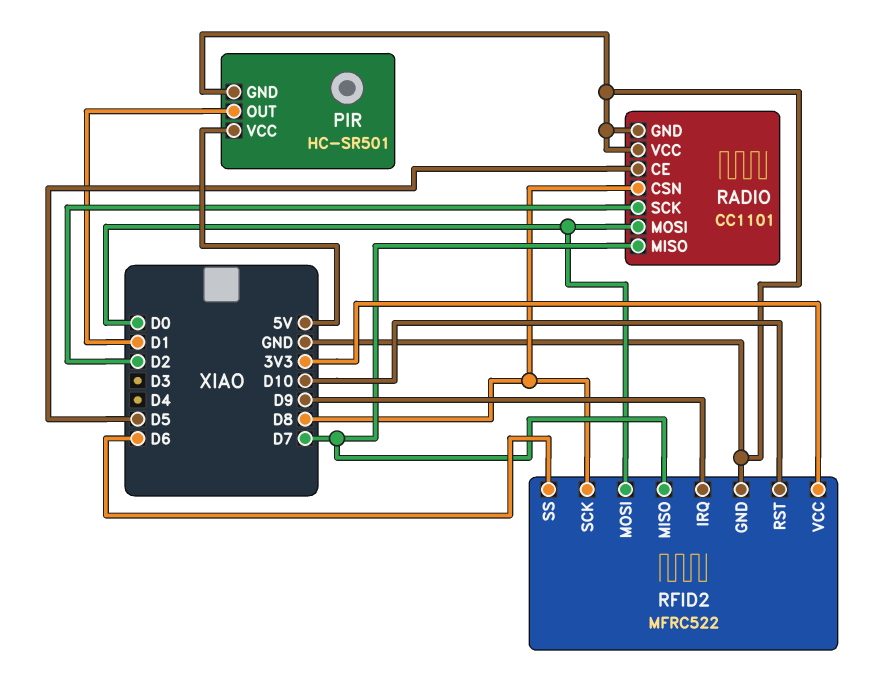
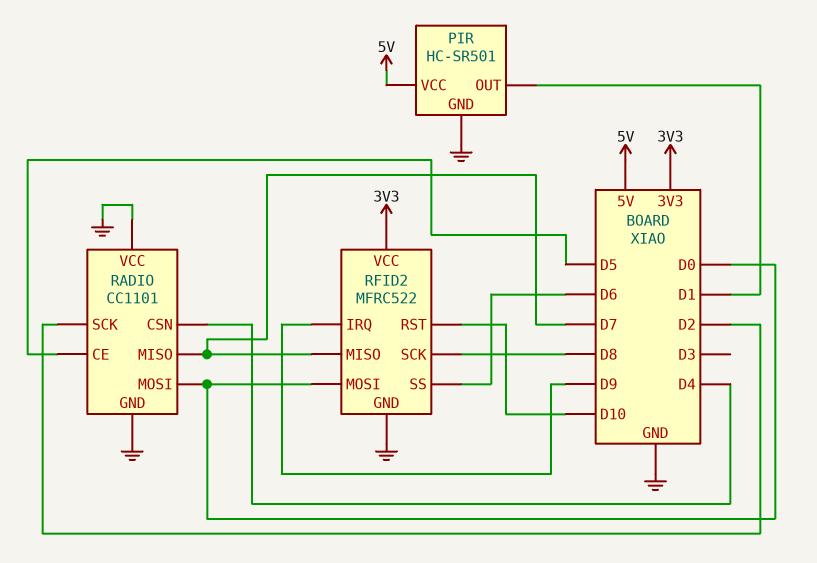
RADIO pin CSN: D8 -> D4

